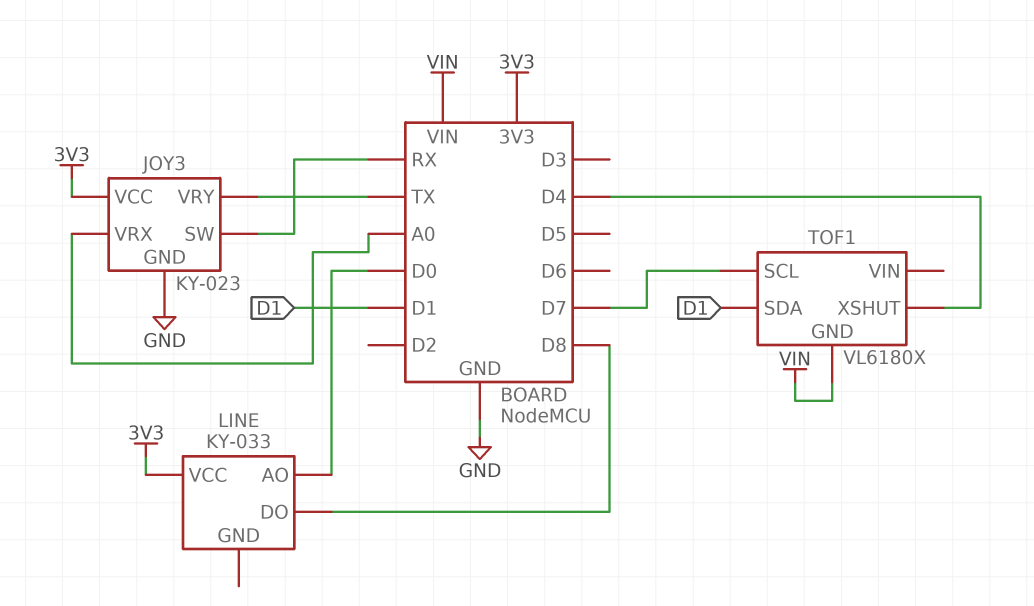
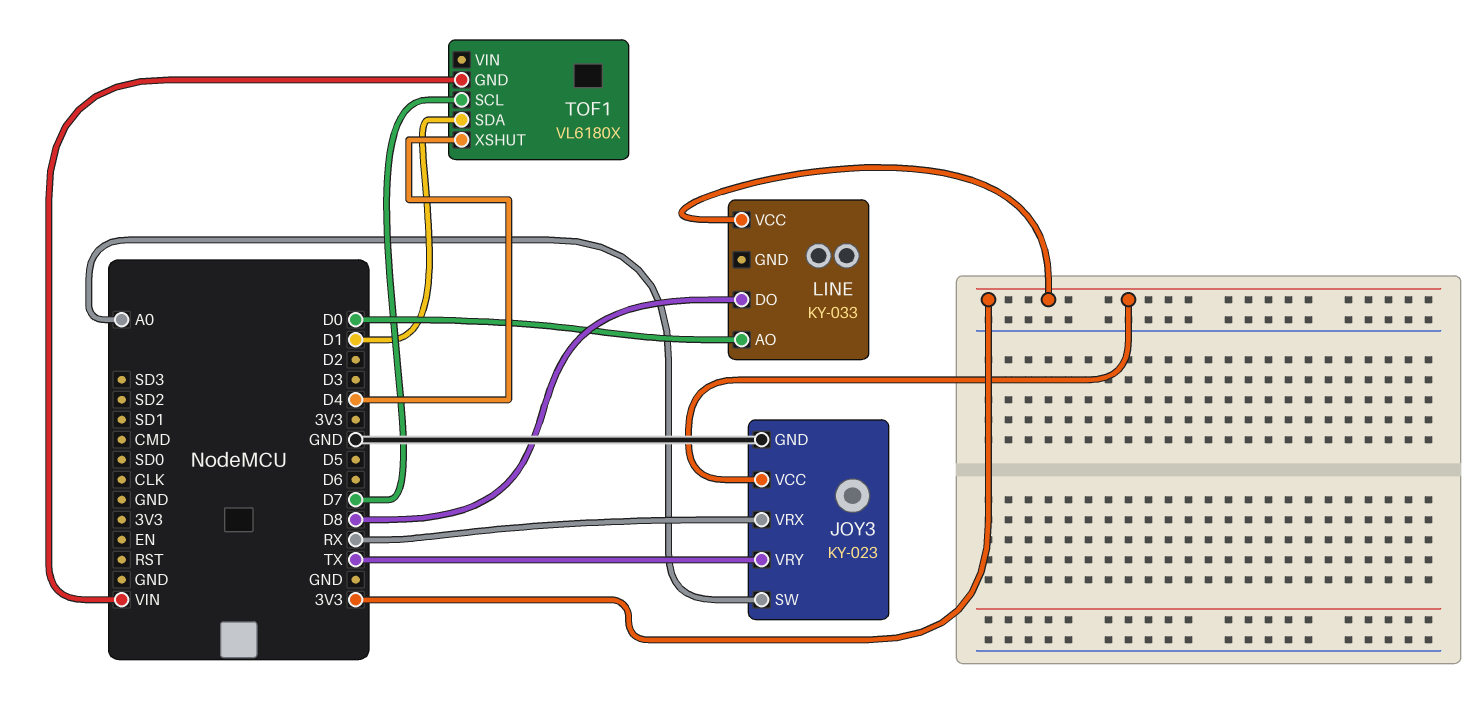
JOY3 pin SW: RX -> A0
JOY3 pin VRX: A0 -> RX

